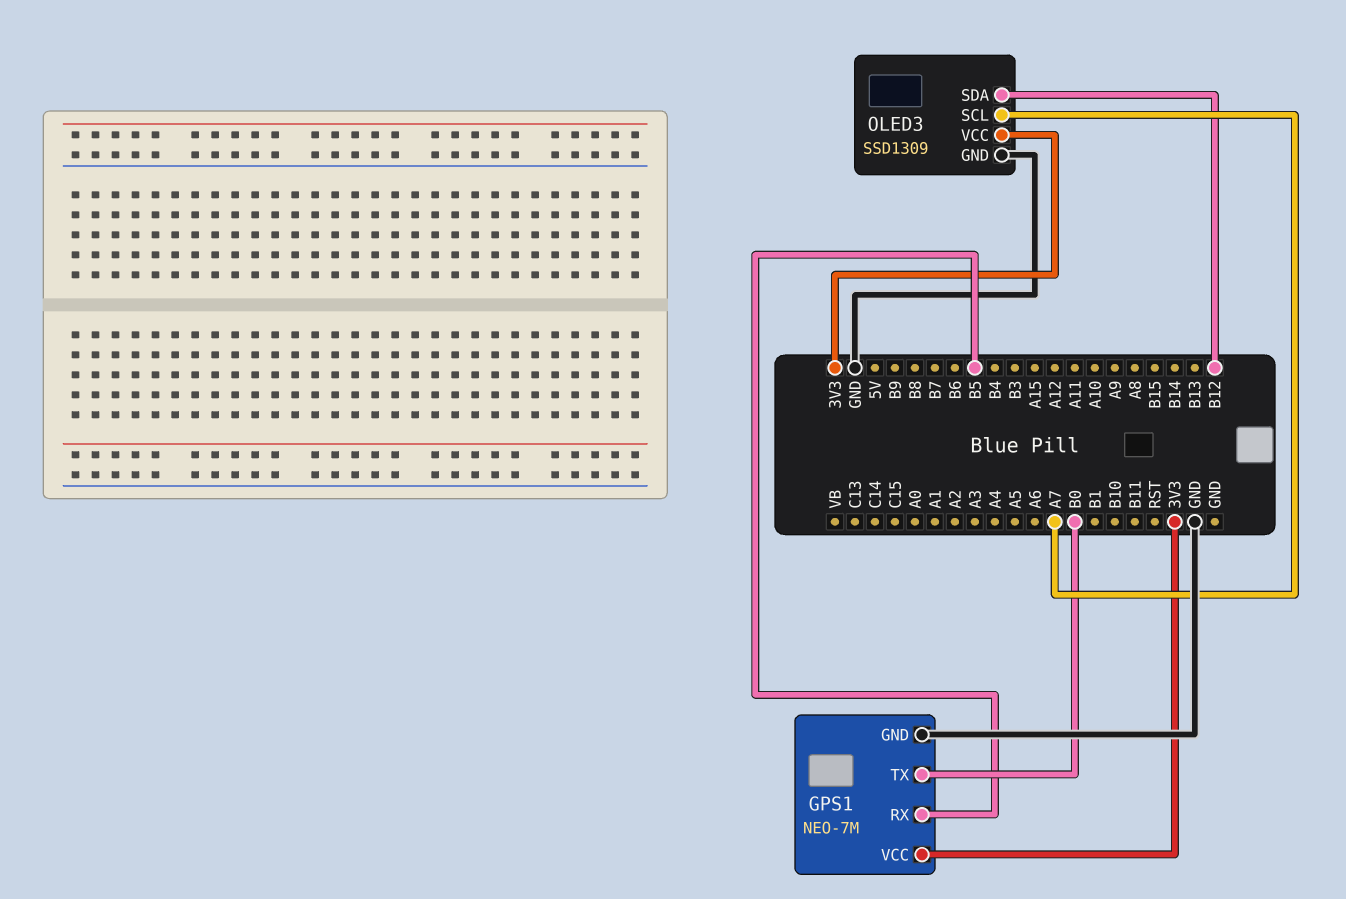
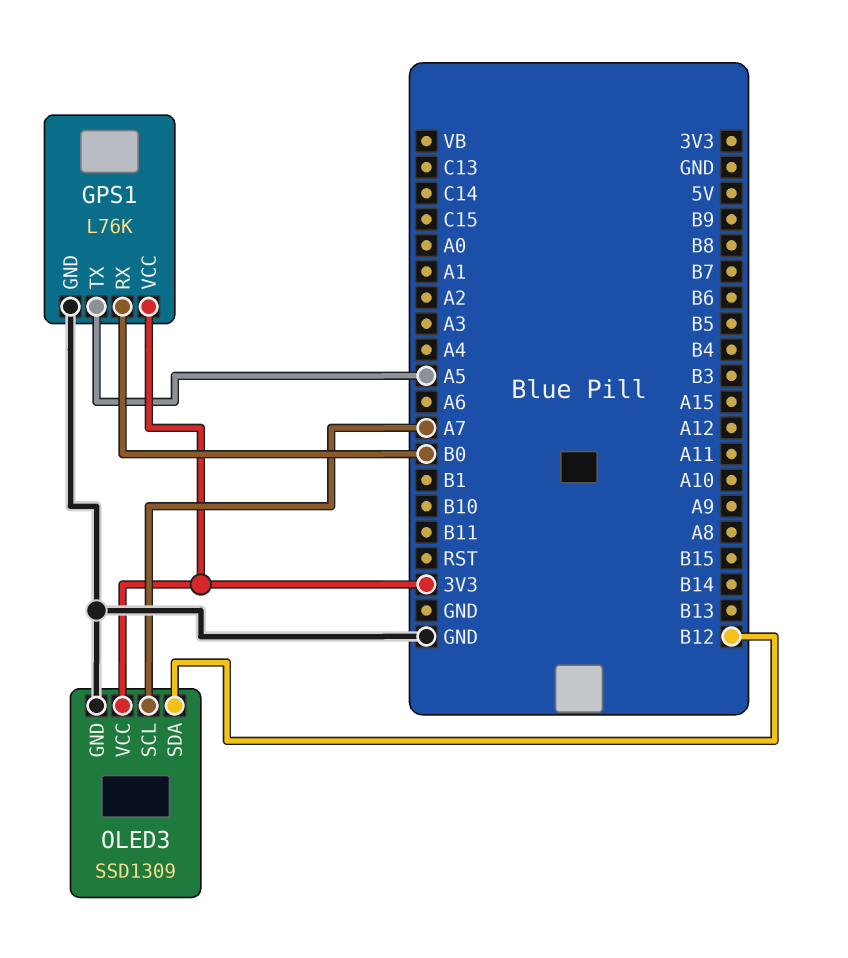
GPS1: NEO-7M -> L76K
GPS1 pin RX: B5 -> B0
GPS1 pin TX: B0 -> A5

